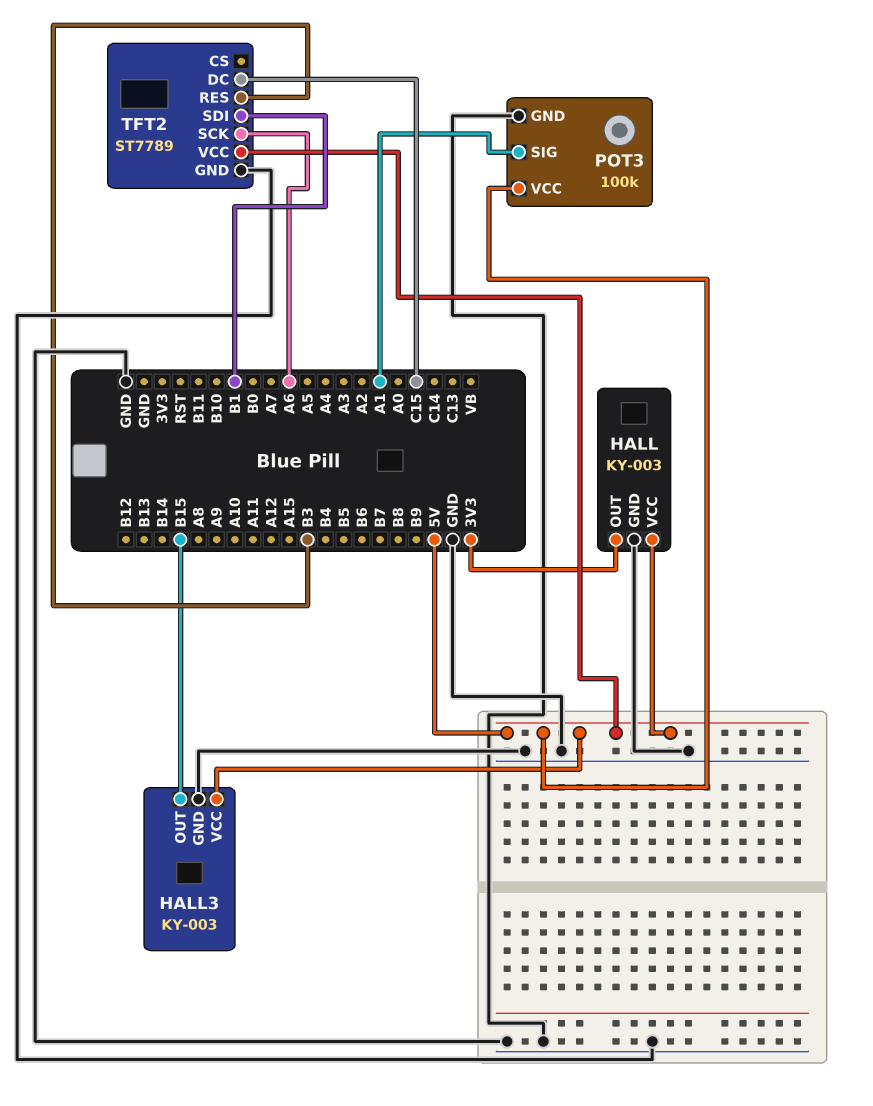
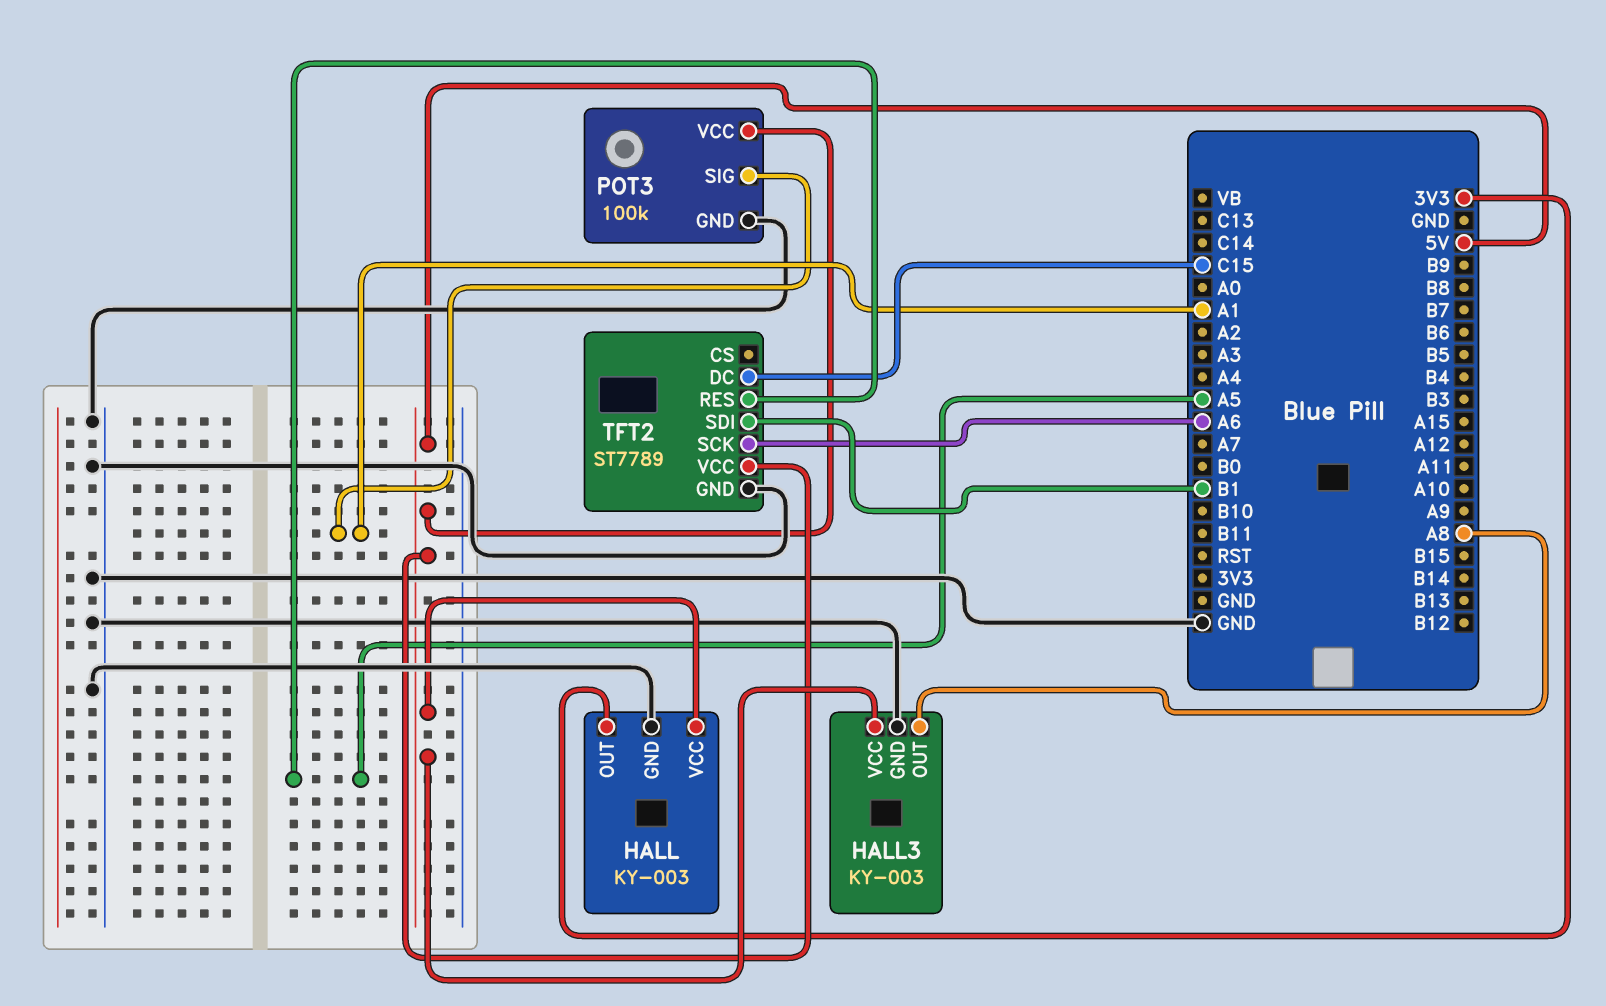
HALL3 pin OUT: B15 -> A8
TFT2 pin RES: B3 -> A5

